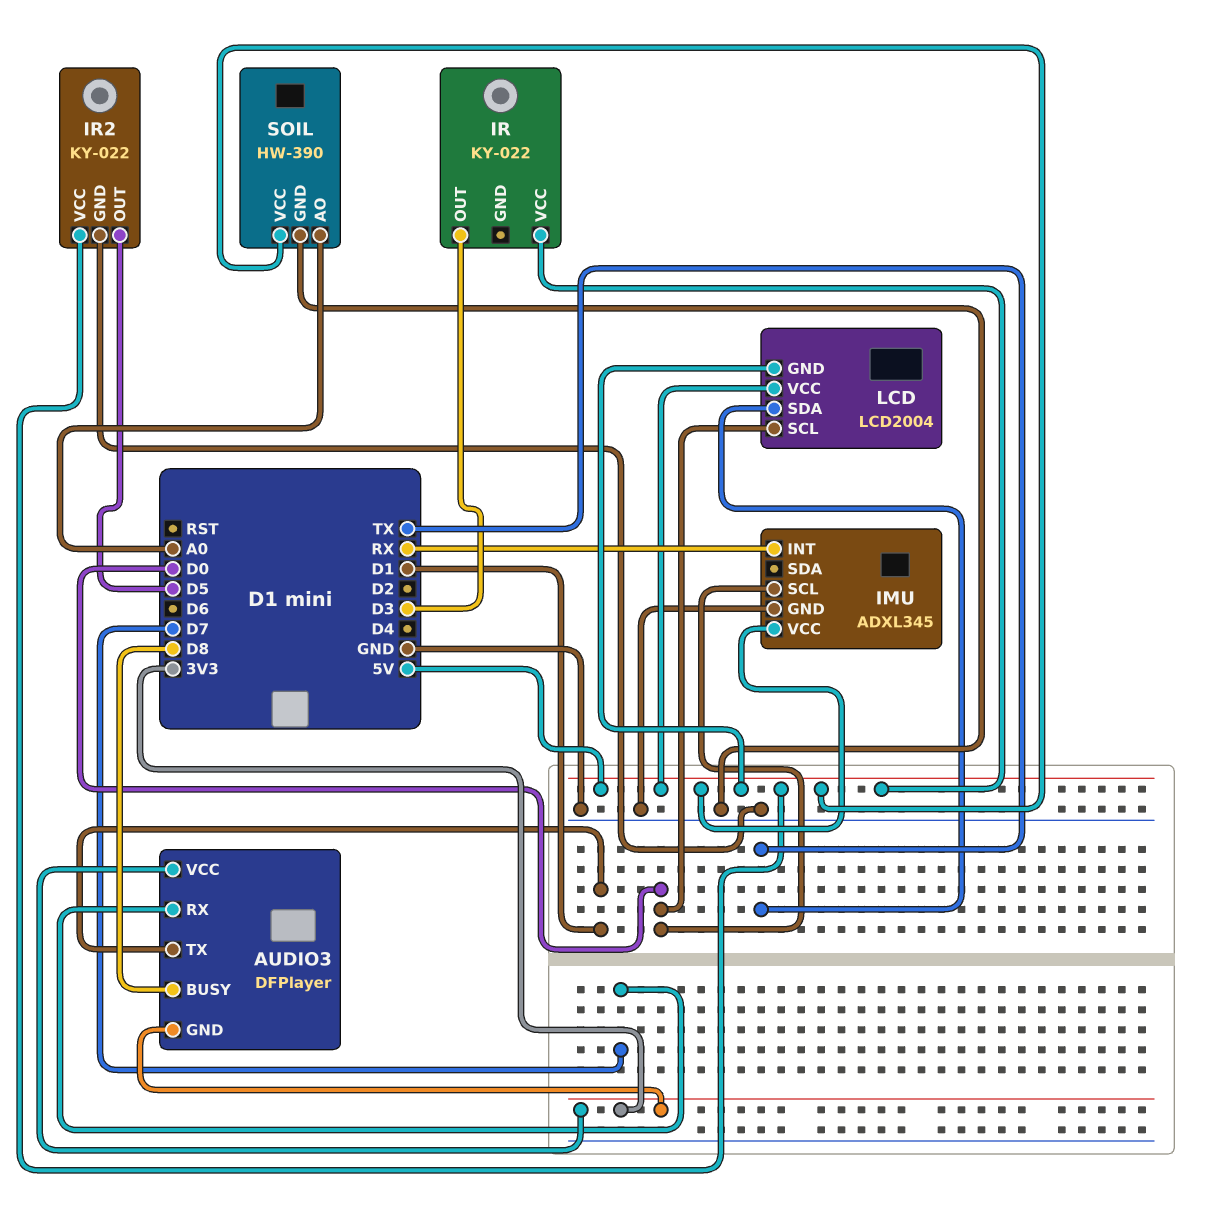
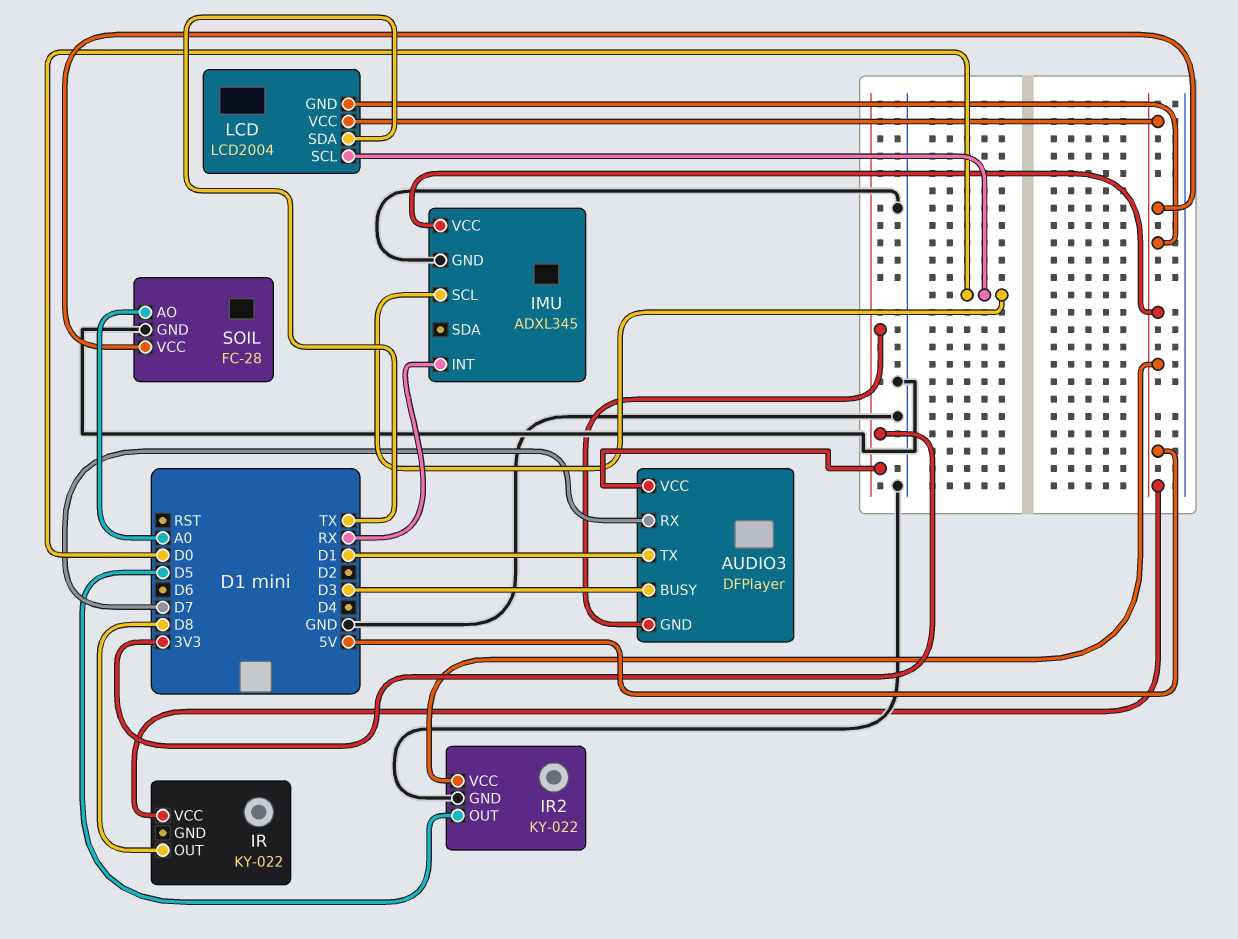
AUDIO3 pin BUSY: D8 -> D3
IR pin OUT: D3 -> D8
SOIL: HW-390 -> FC-28

